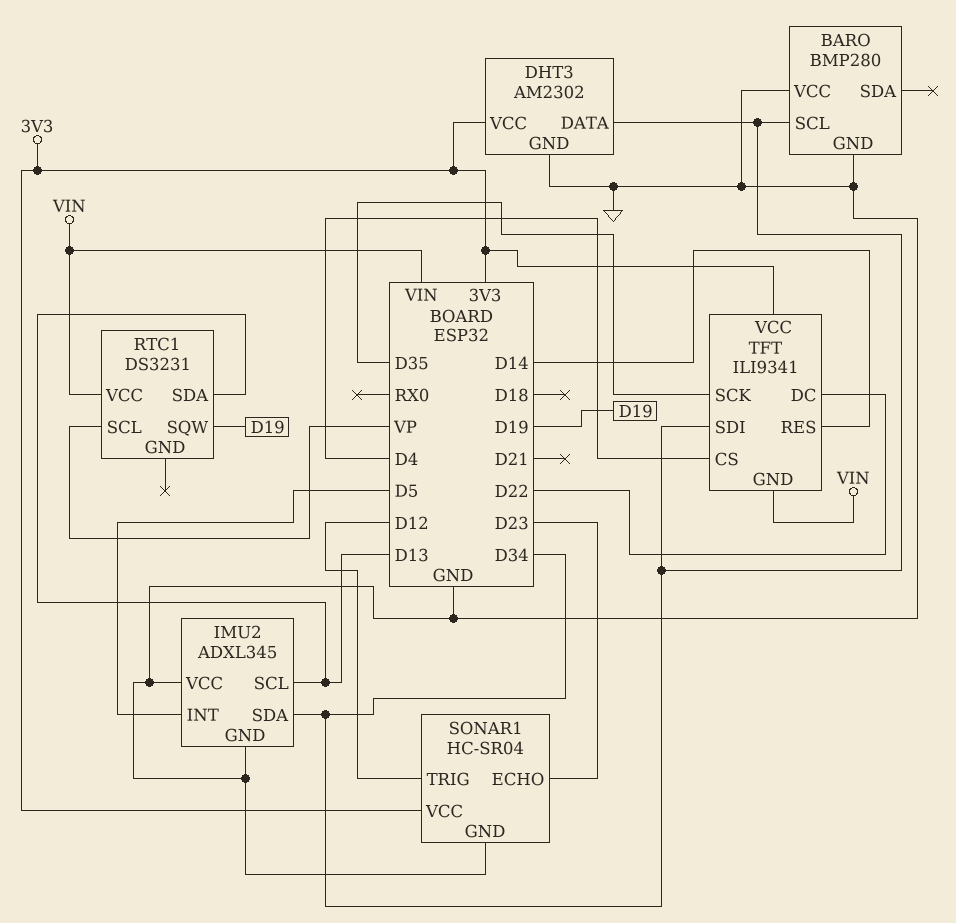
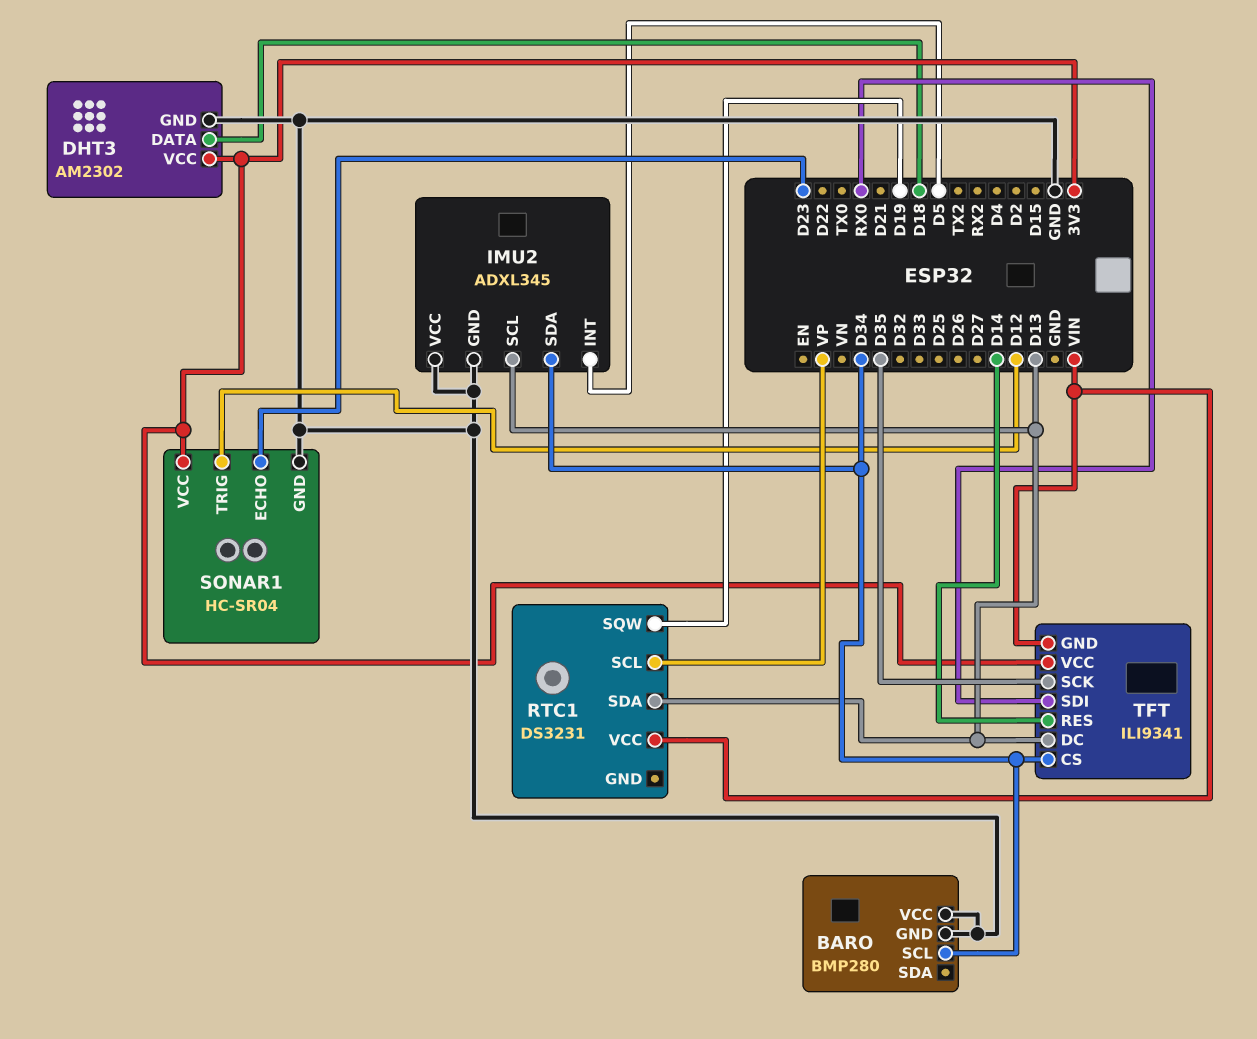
DHT3 pin DATA: D34 -> D18
TFT pin CS: D4 -> D34
TFT pin DC: D22 -> D13
TFT pin SDI: D34 -> RX0

